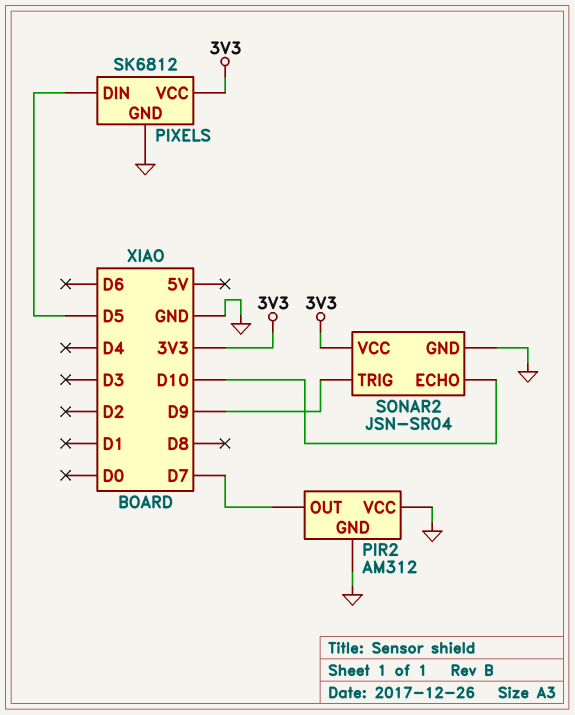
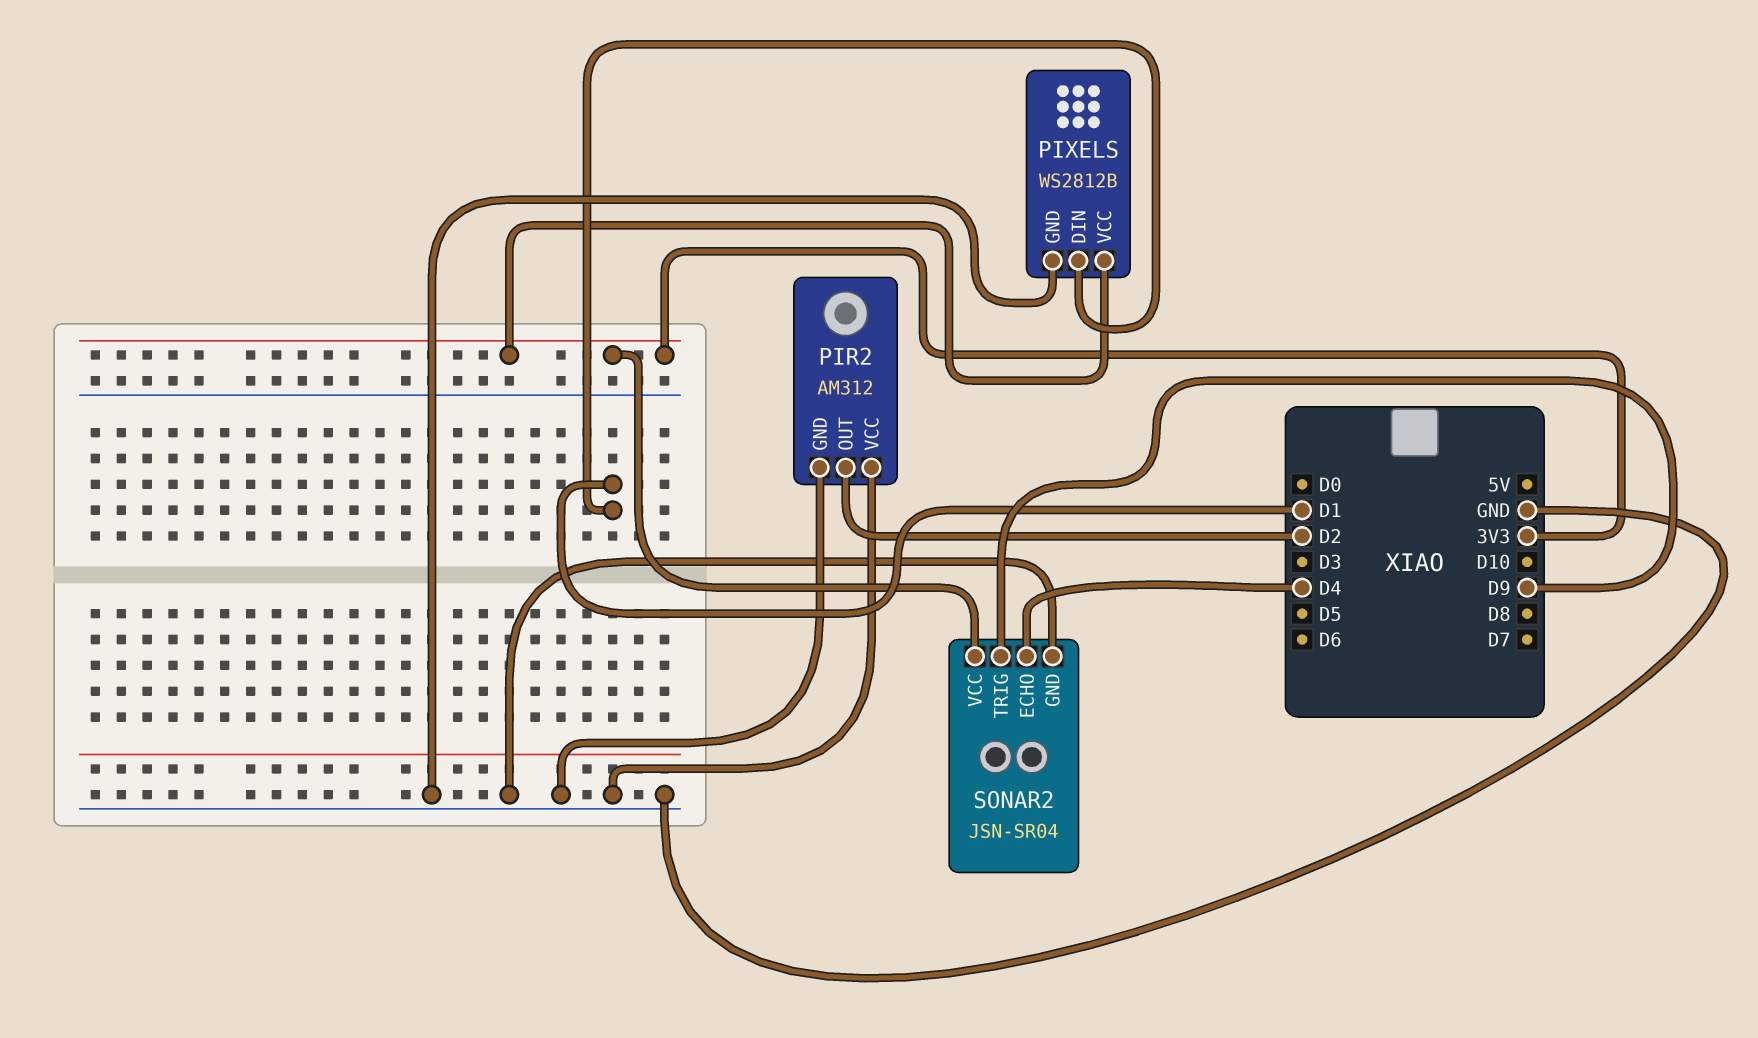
PIR2 pin OUT: D7 -> D2
PIXELS: SK6812 -> WS2812B
PIXELS pin DIN: D5 -> D1
SONAR2 pin ECHO: D10 -> D4

